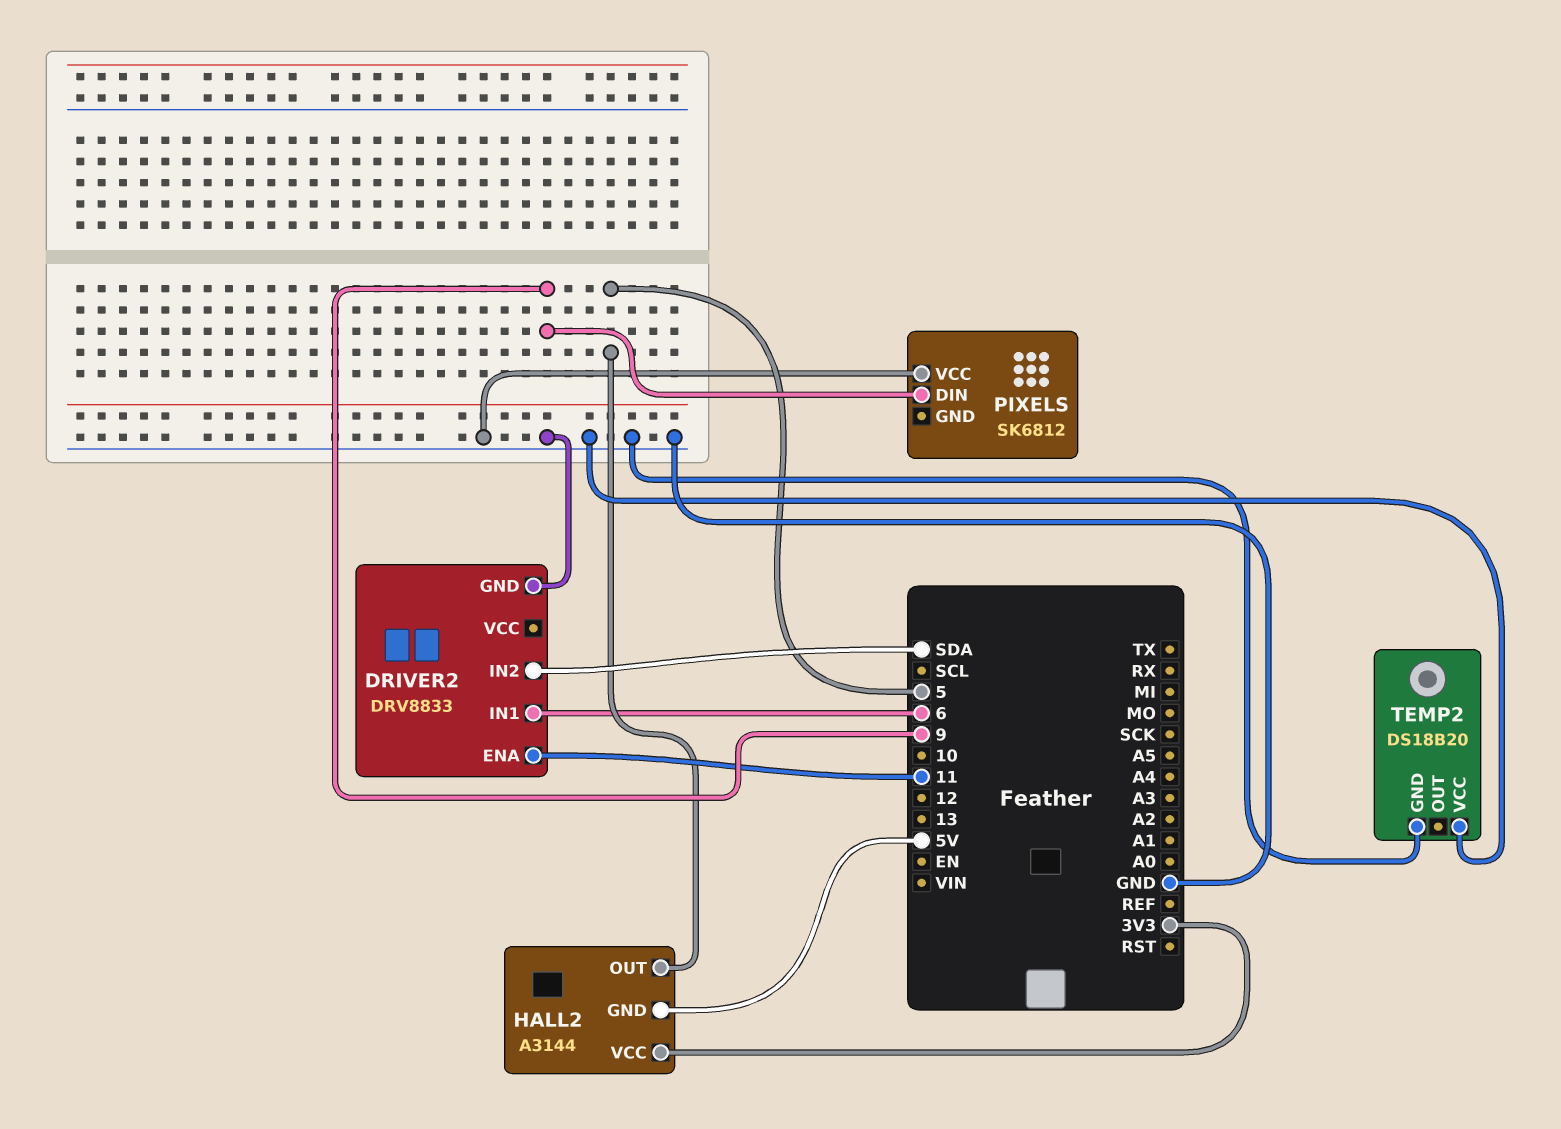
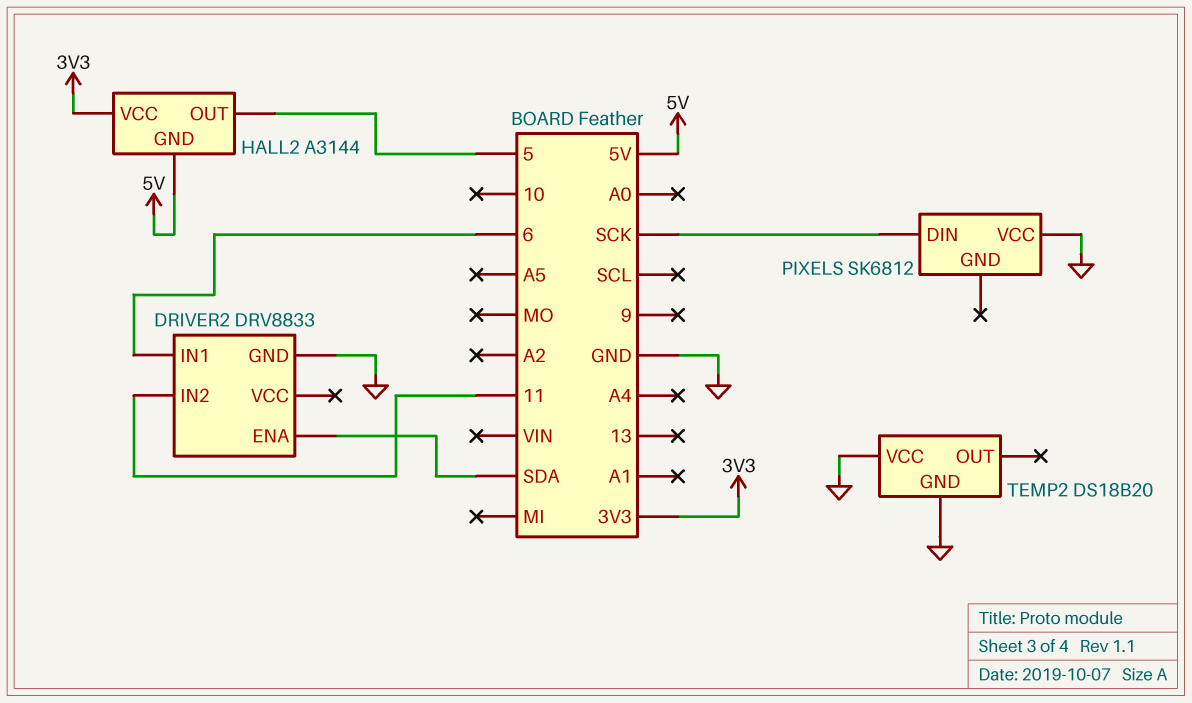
DRIVER2 pin ENA: 11 -> SDA
DRIVER2 pin IN2: SDA -> 11
PIXELS pin DIN: 9 -> SCK

